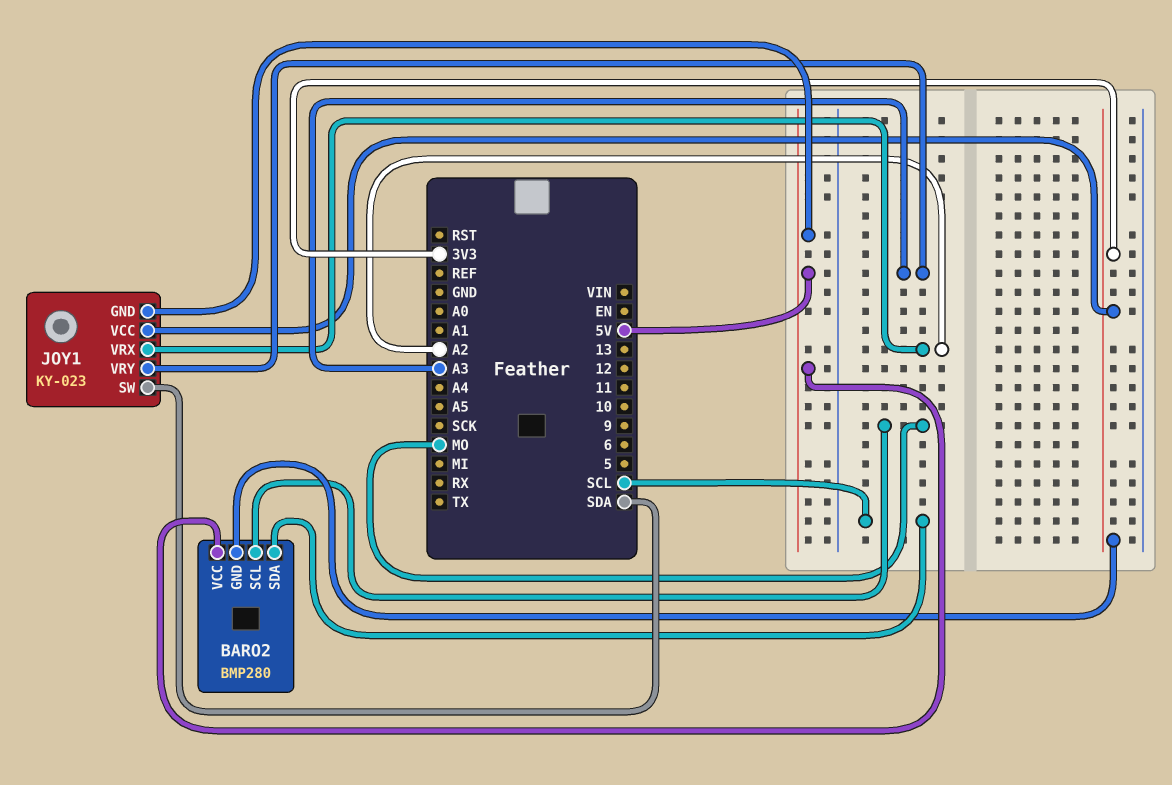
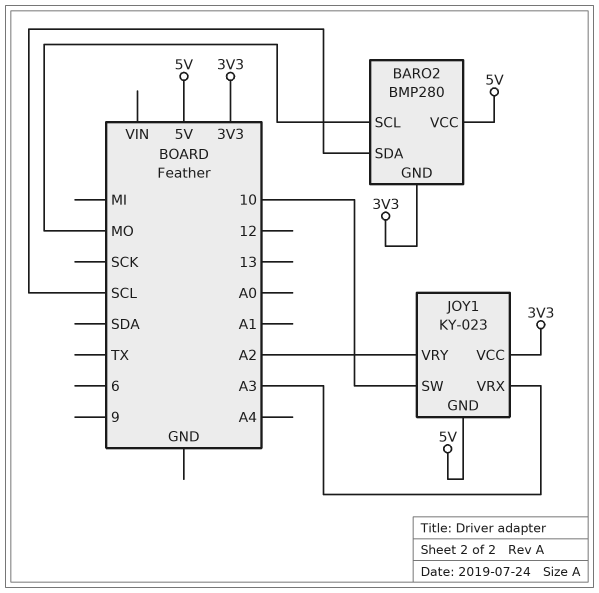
JOY1 pin SW: SDA -> 10
JOY1 pin VRX: A2 -> A3
JOY1 pin VRY: A3 -> A2

